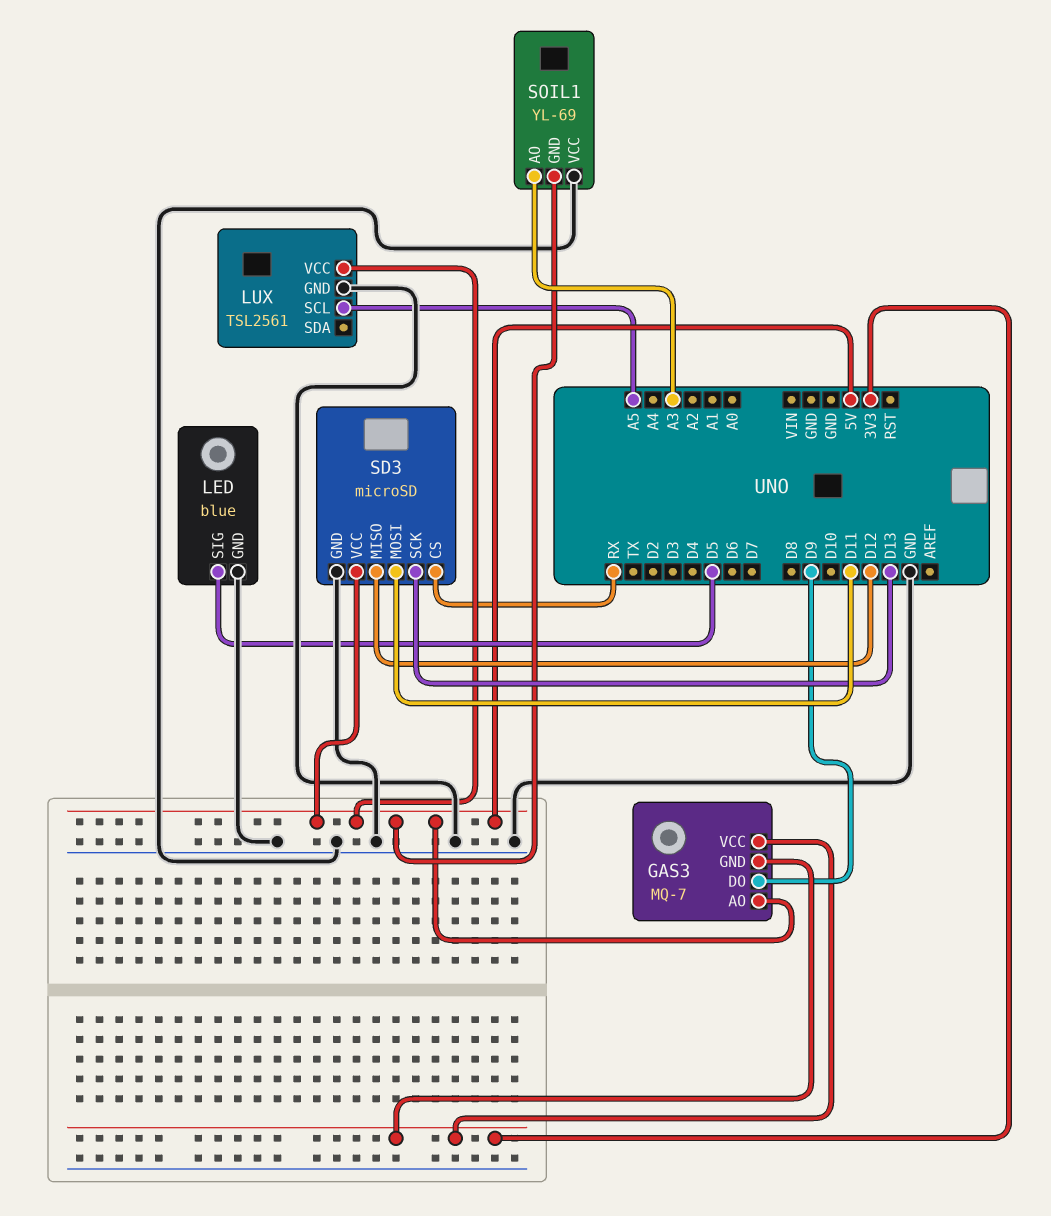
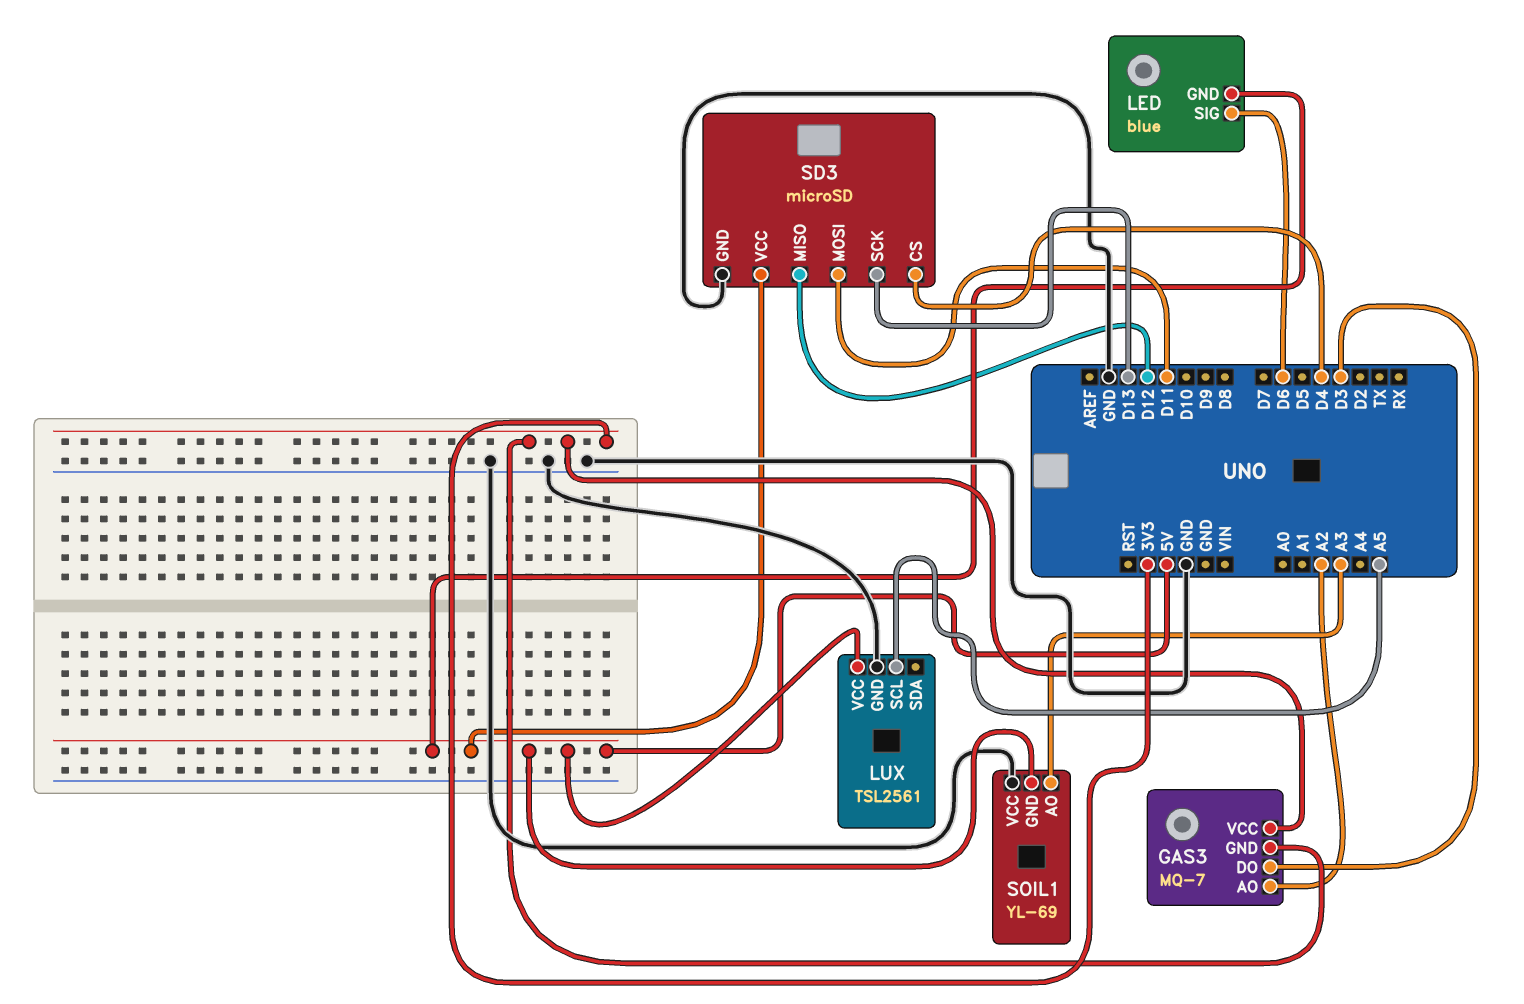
GAS3 pin AO: 5V -> A2
GAS3 pin DO: D9 -> D3
LED pin GND: GND -> 5V
LED pin SIG: D5 -> D6
SD3 pin CS: RX -> D4

